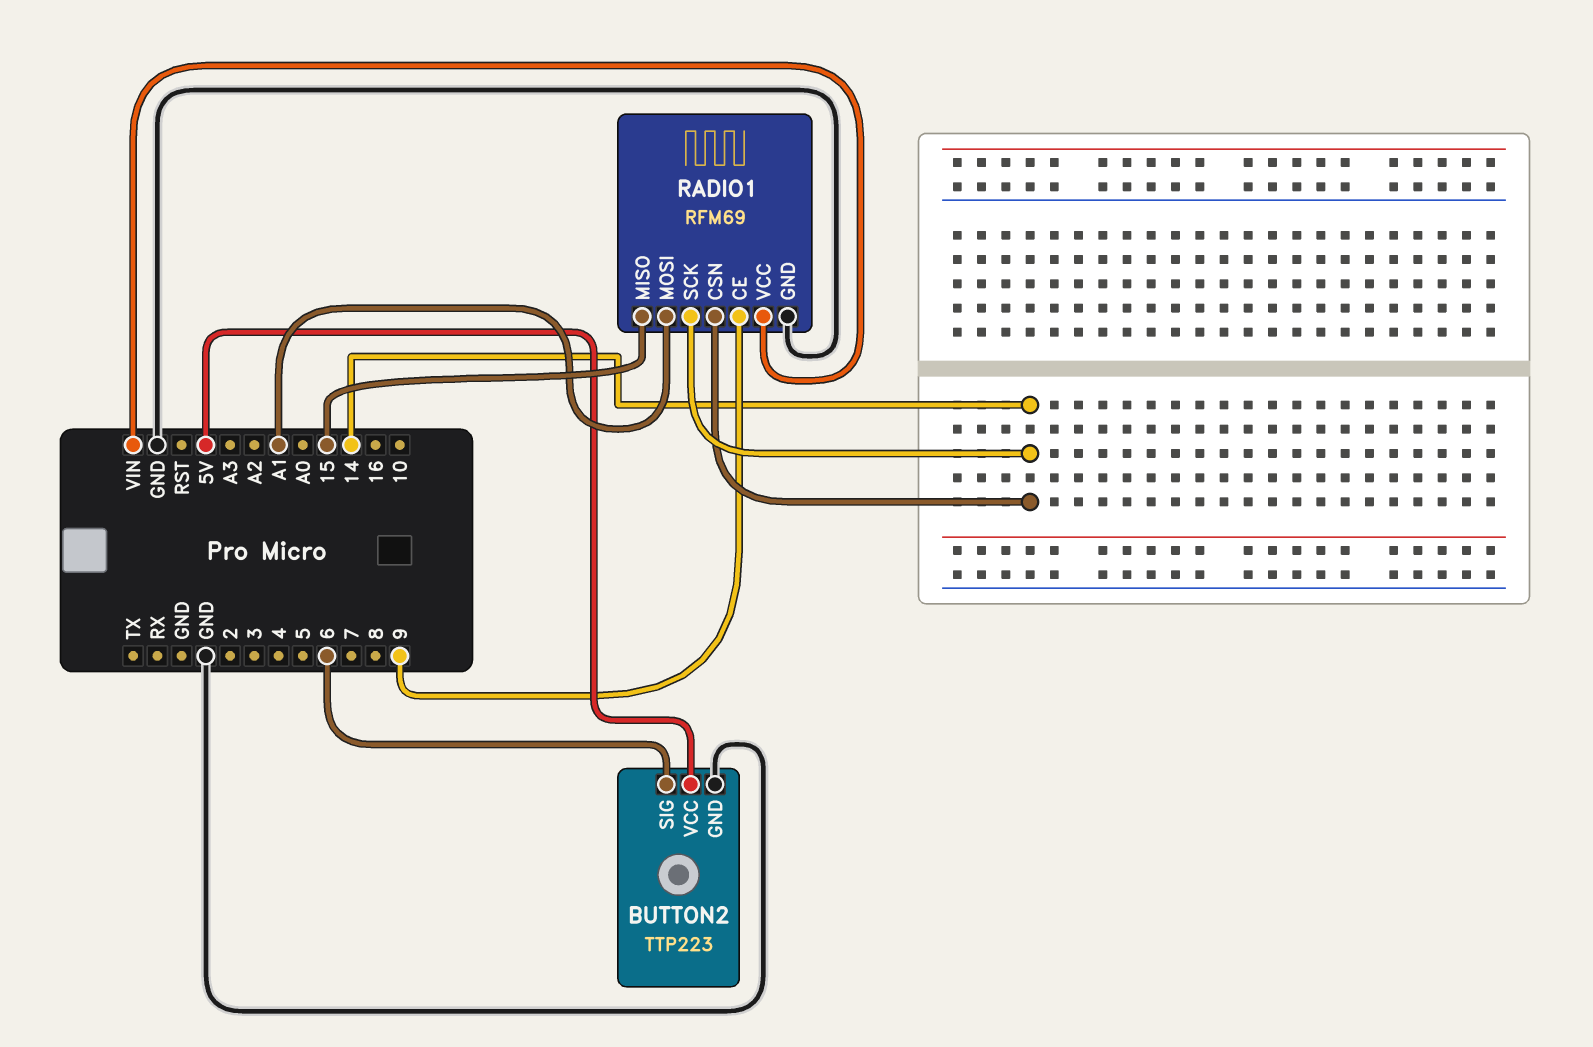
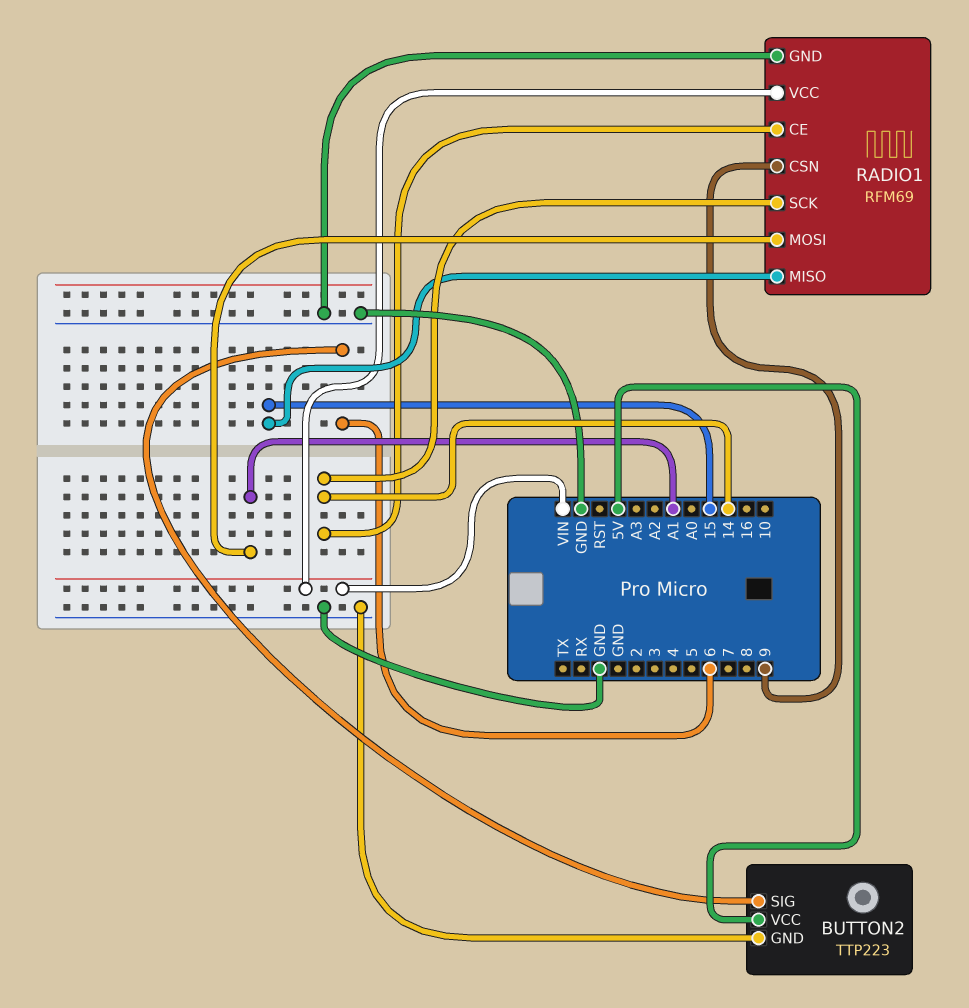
RADIO1 pin CE: 9 -> 14
RADIO1 pin CSN: 14 -> 9

